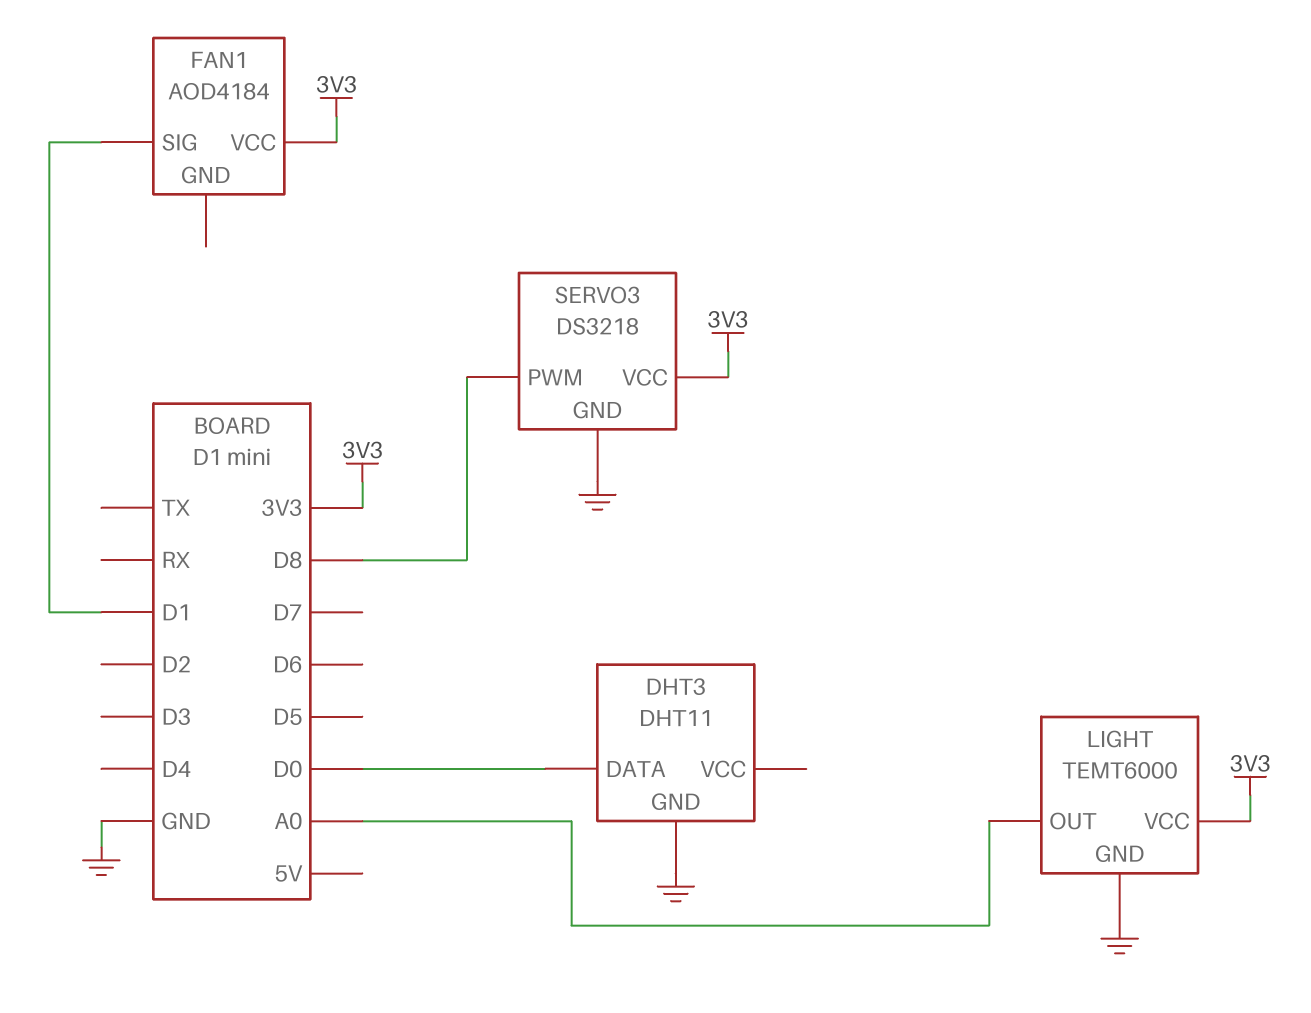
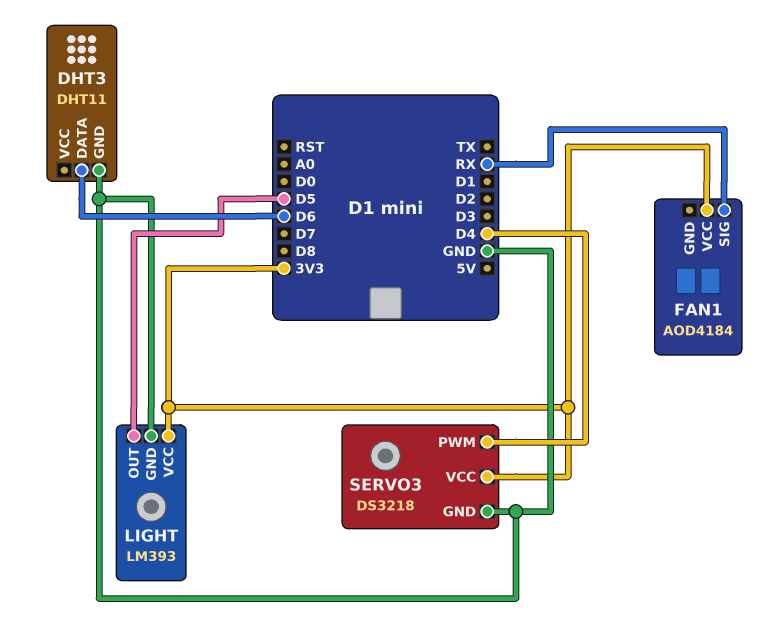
DHT3 pin DATA: D0 -> D6
FAN1 pin SIG: D1 -> RX
LIGHT: TEMT6000 -> LM393
LIGHT pin OUT: A0 -> D5
SERVO3 pin PWM: D8 -> D4

